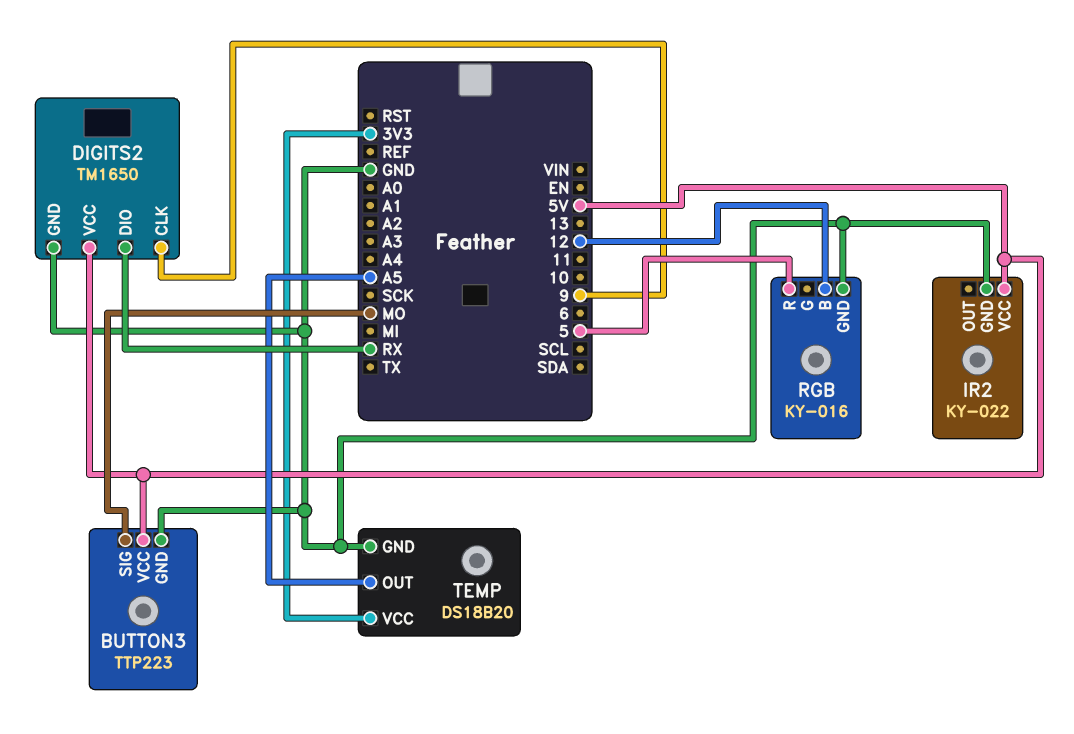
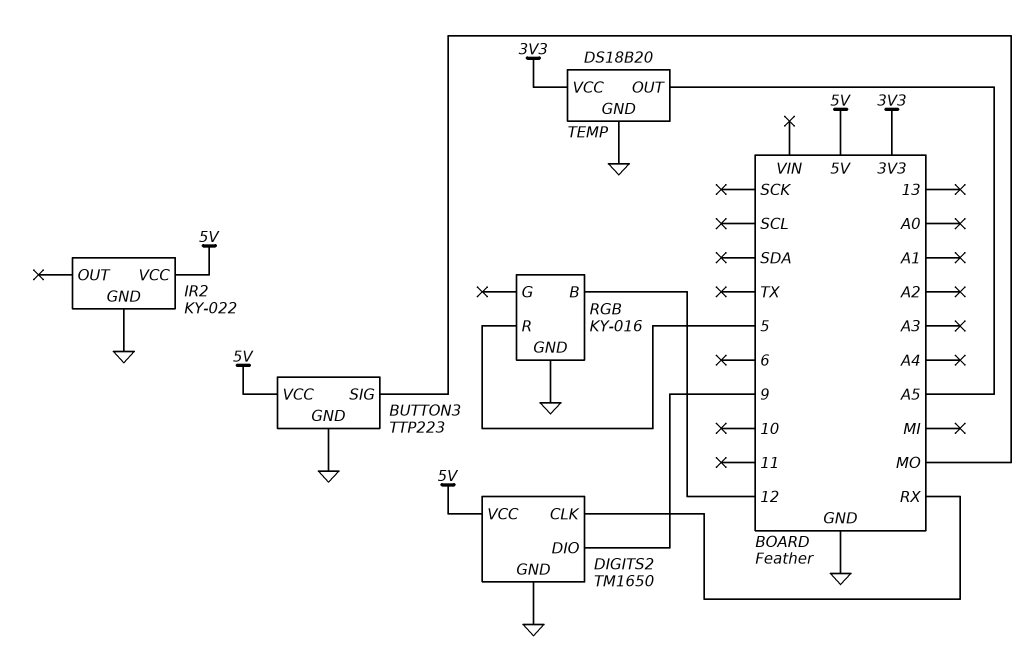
DIGITS2 pin CLK: 9 -> RX
DIGITS2 pin DIO: RX -> 9

